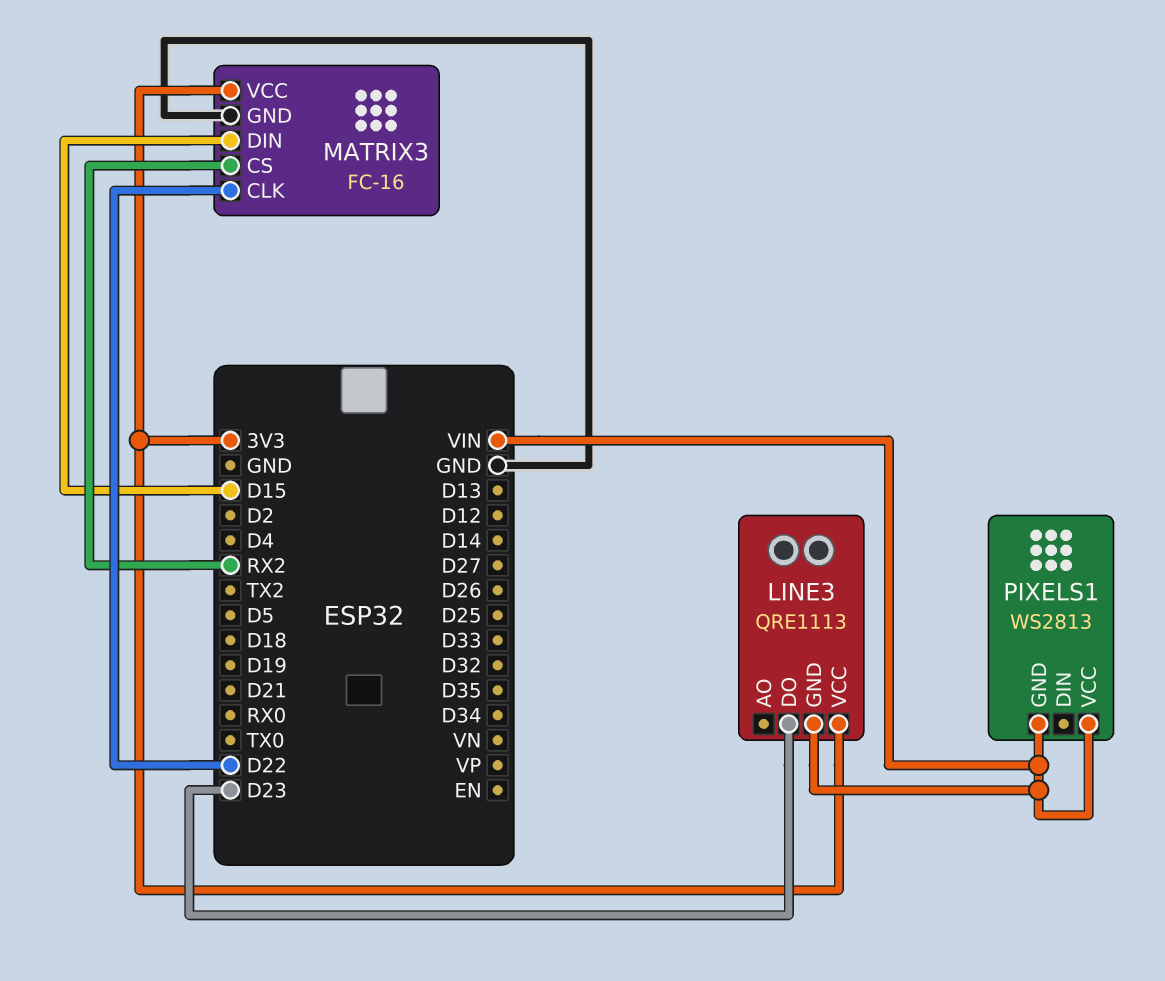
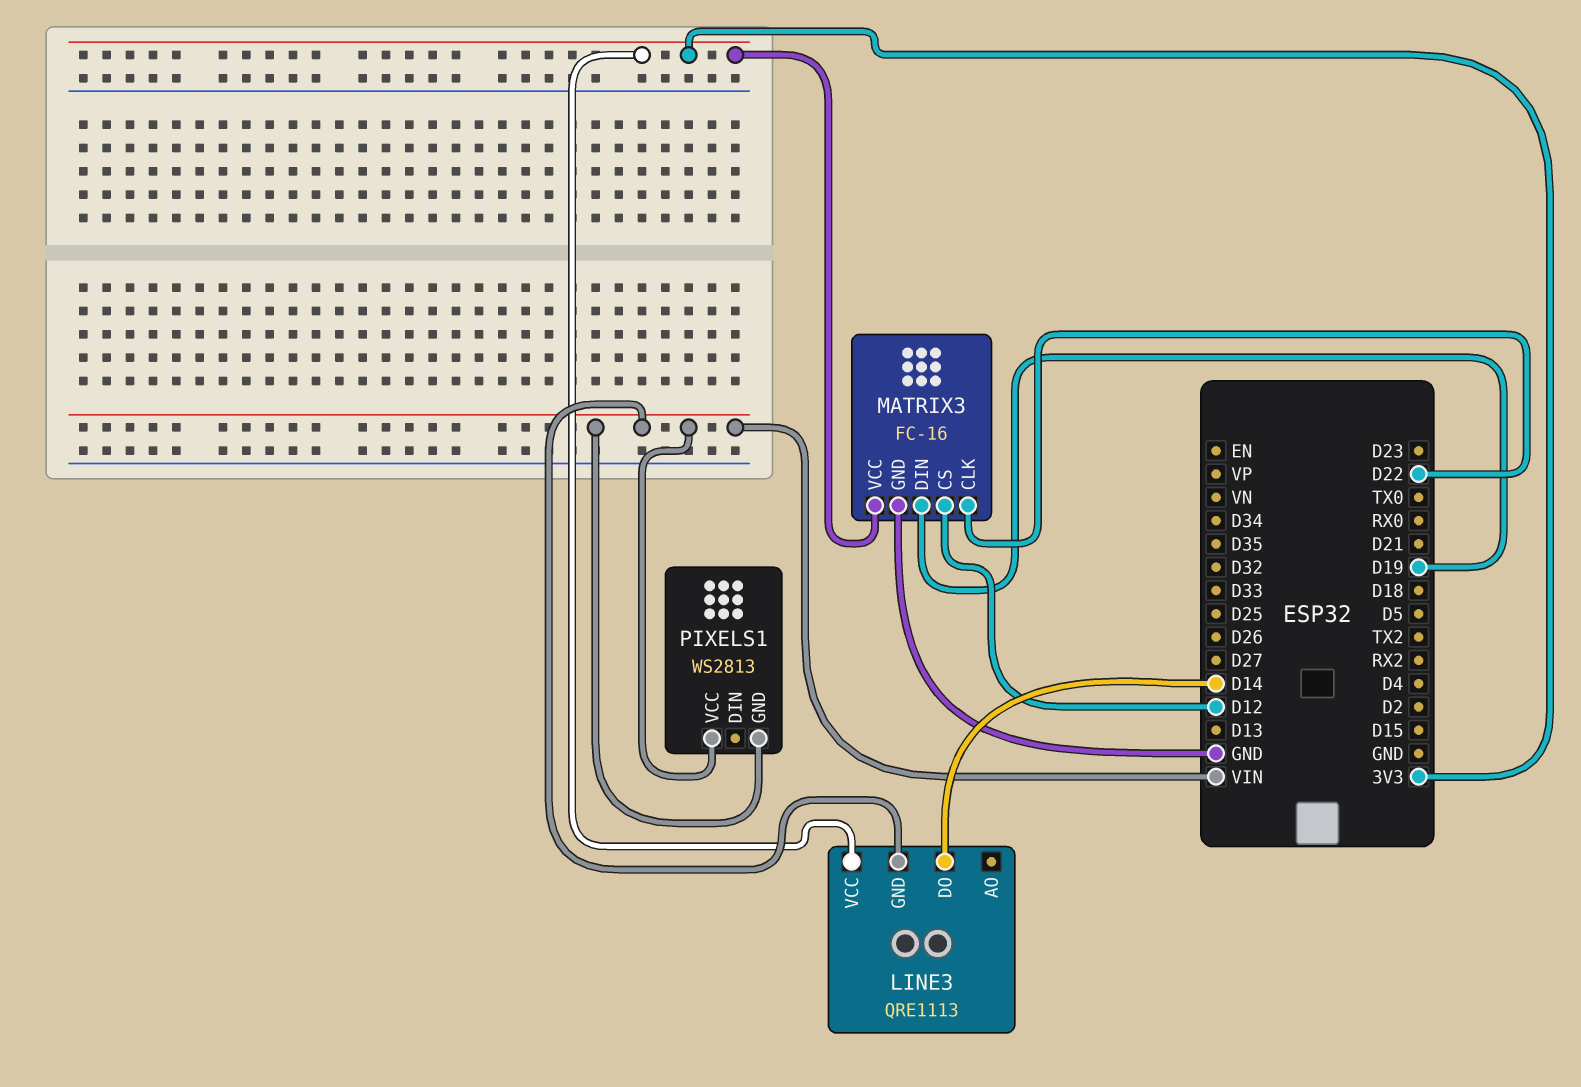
LINE3 pin DO: D23 -> D14
MATRIX3 pin CS: RX2 -> D12
MATRIX3 pin DIN: D15 -> D19

